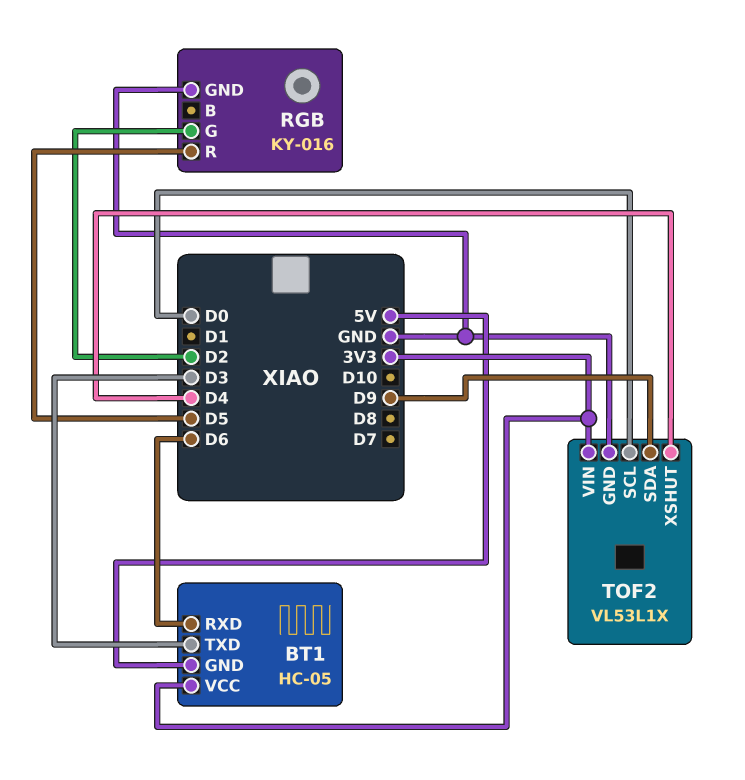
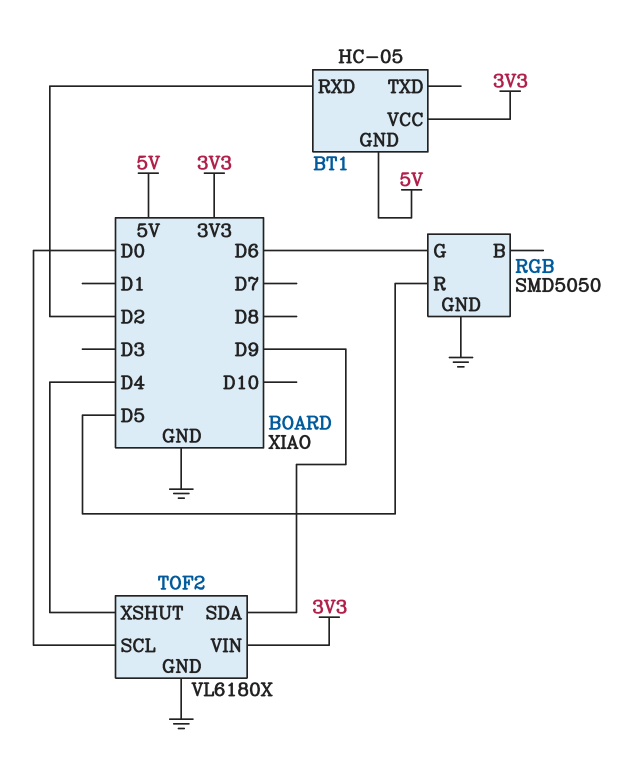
BT1 pin RXD: D6 -> D2
BT1 pin TXD: D3 -> none
RGB: KY-016 -> SMD5050
RGB pin G: D2 -> D6
TOF2: VL53L1X -> VL6180X

